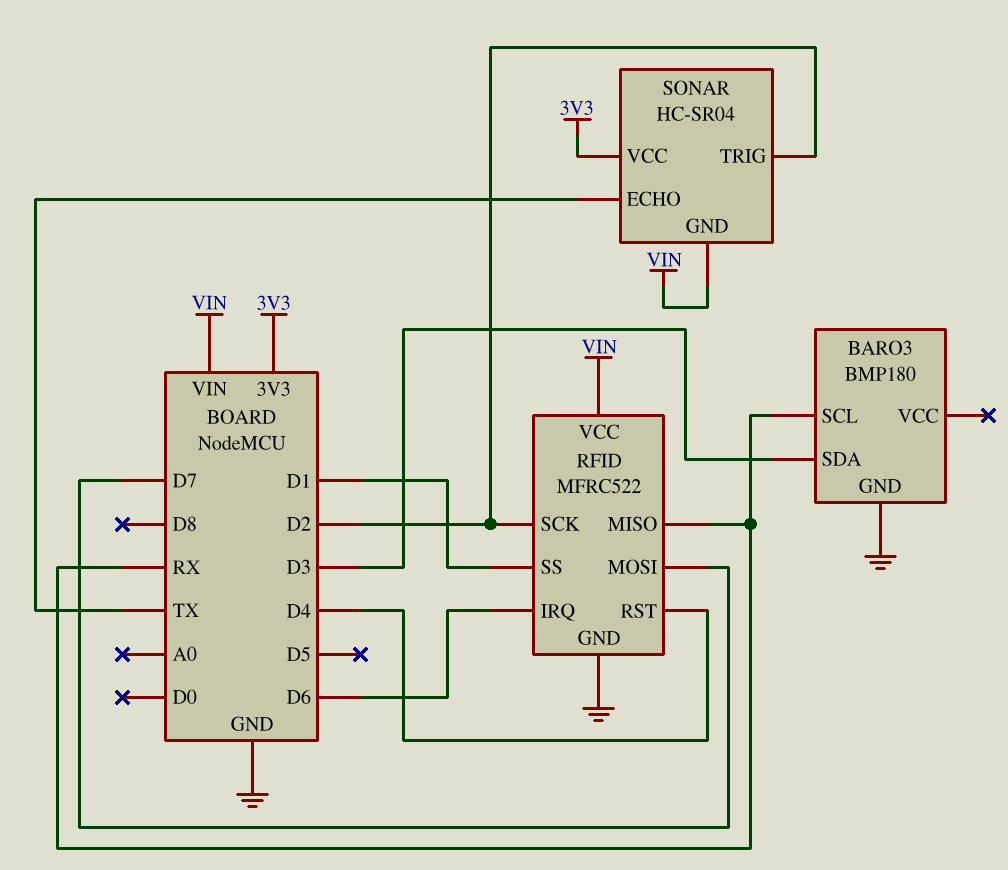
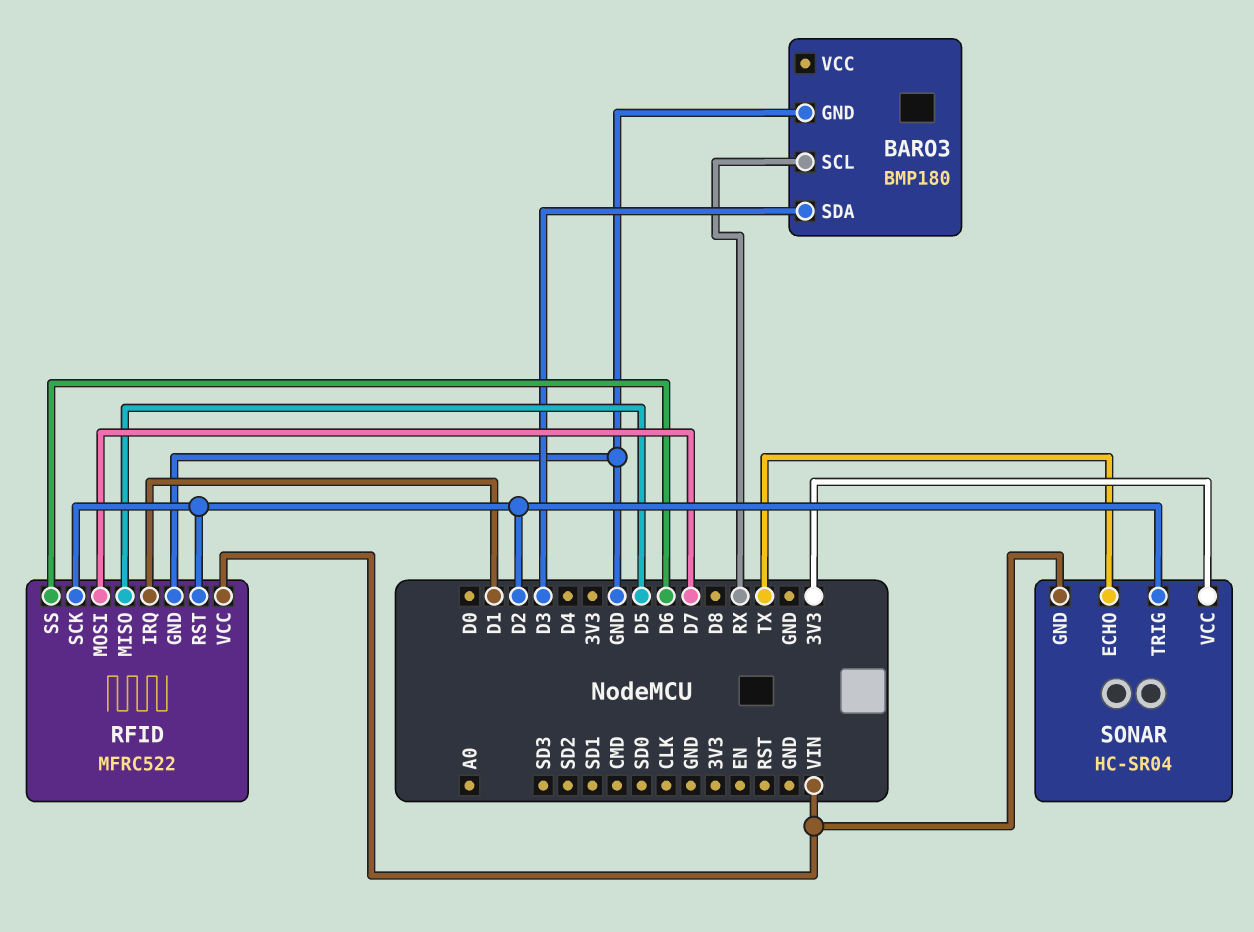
RFID pin IRQ: D6 -> D1
RFID pin MISO: RX -> D5
RFID pin RST: D4 -> D2
RFID pin SS: D1 -> D6

